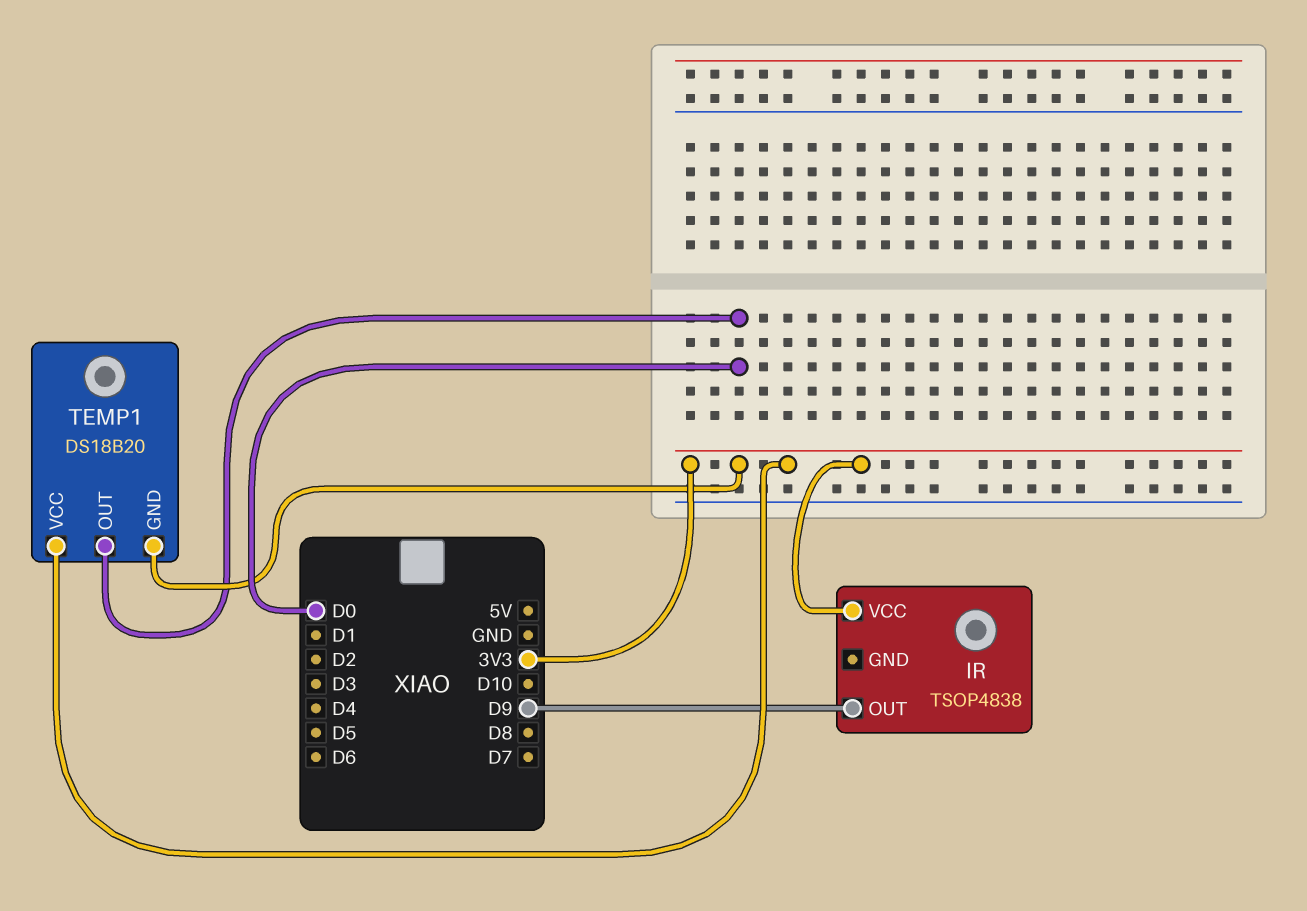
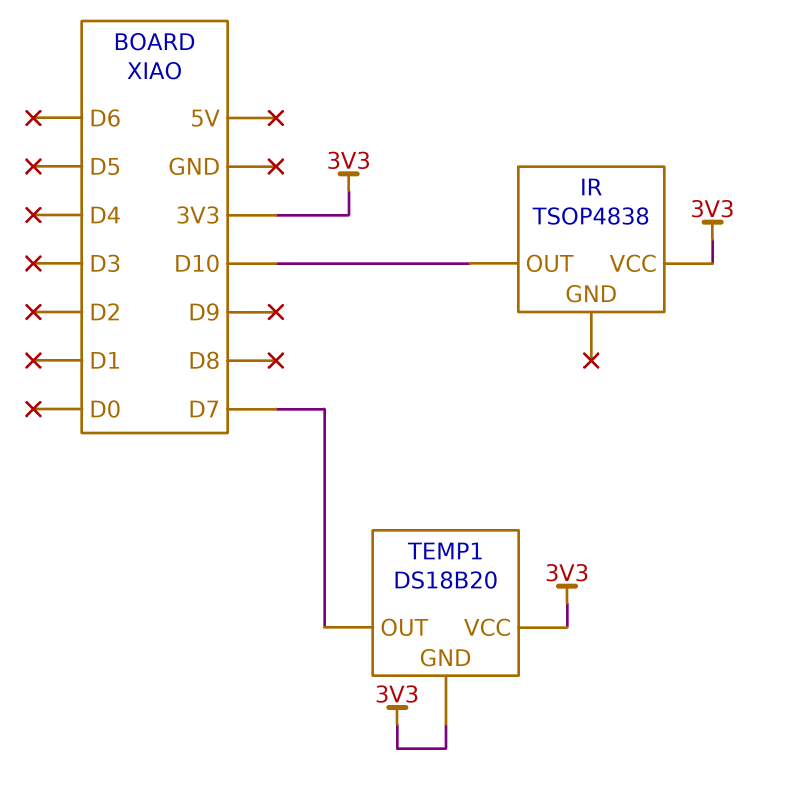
IR pin OUT: D9 -> D10
TEMP1 pin OUT: D0 -> D7

